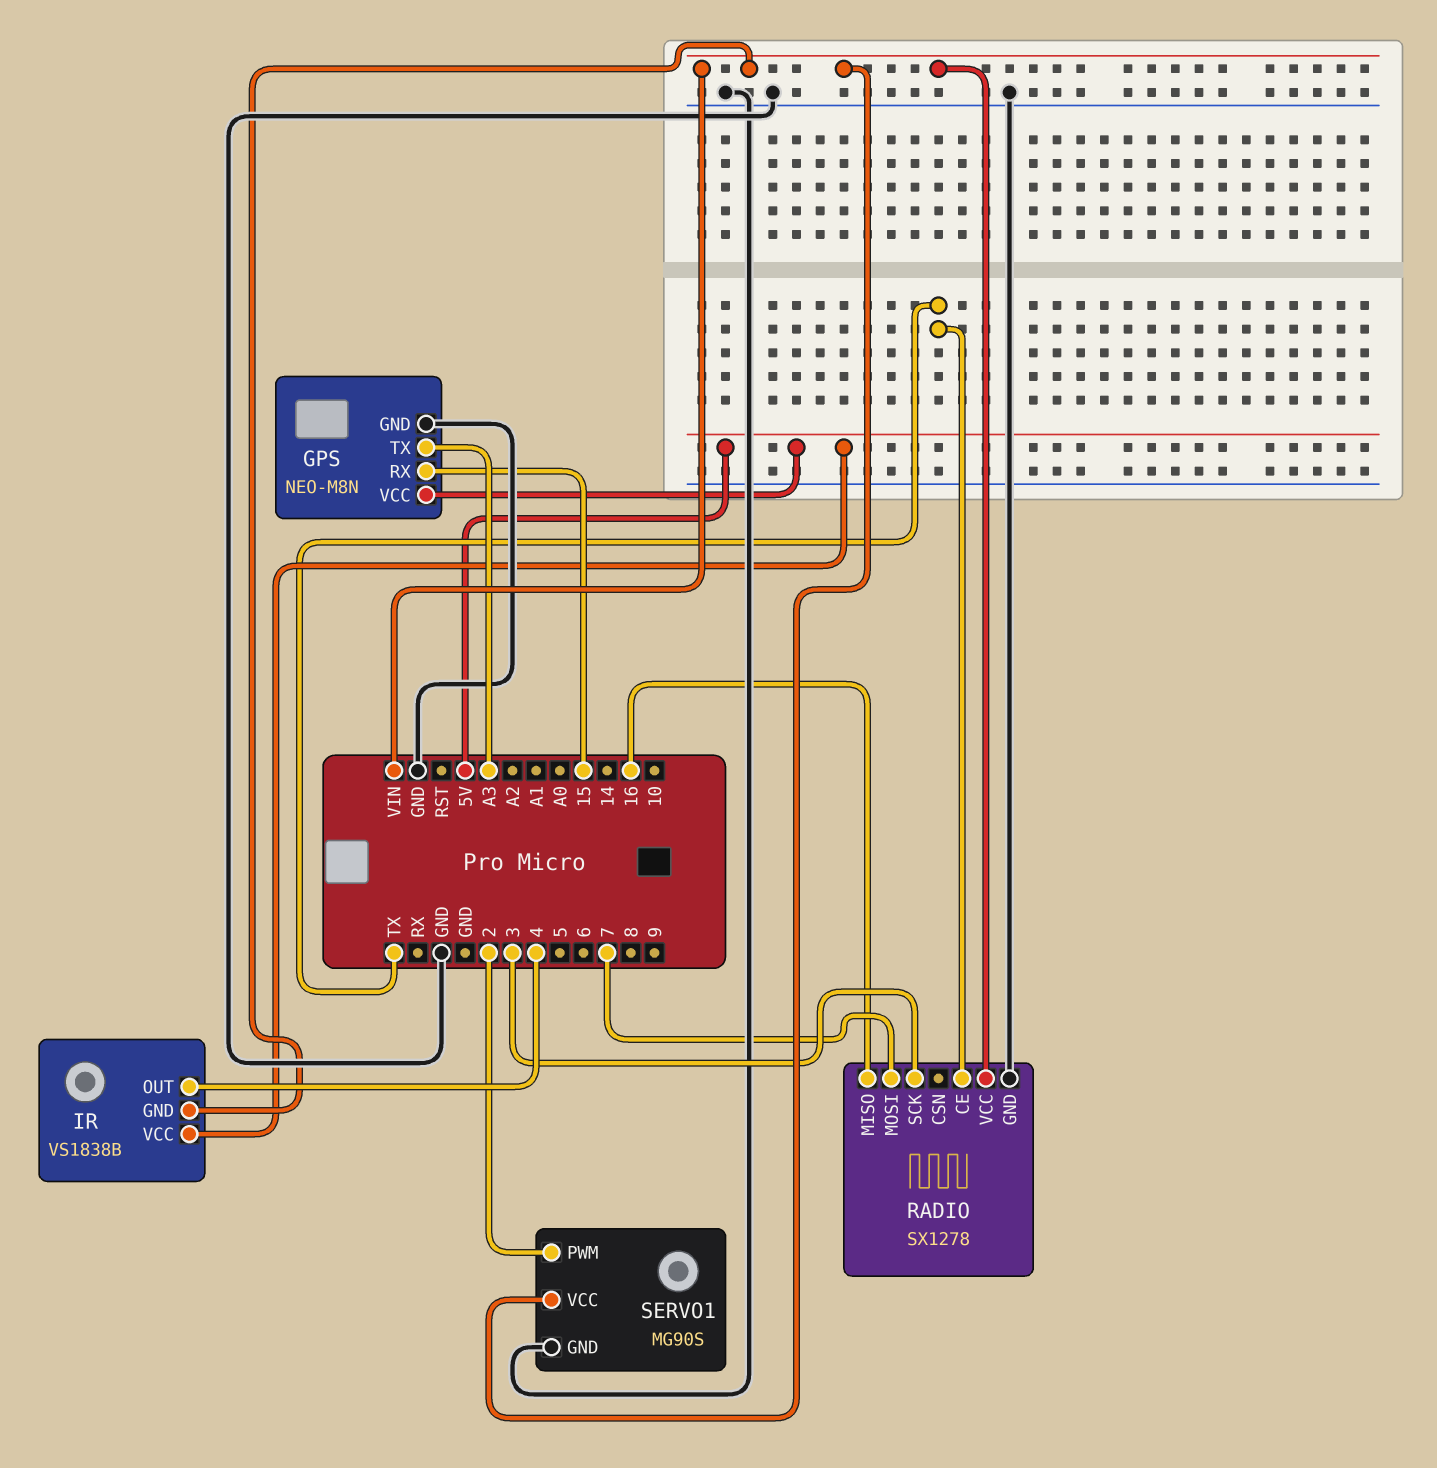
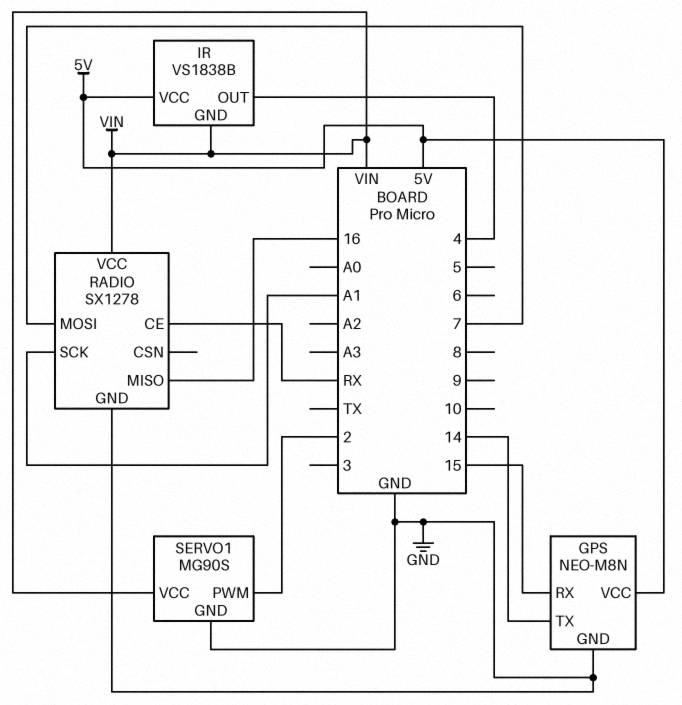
GPS pin TX: A3 -> 14
RADIO pin CE: TX -> RX
RADIO pin SCK: 3 -> A1

